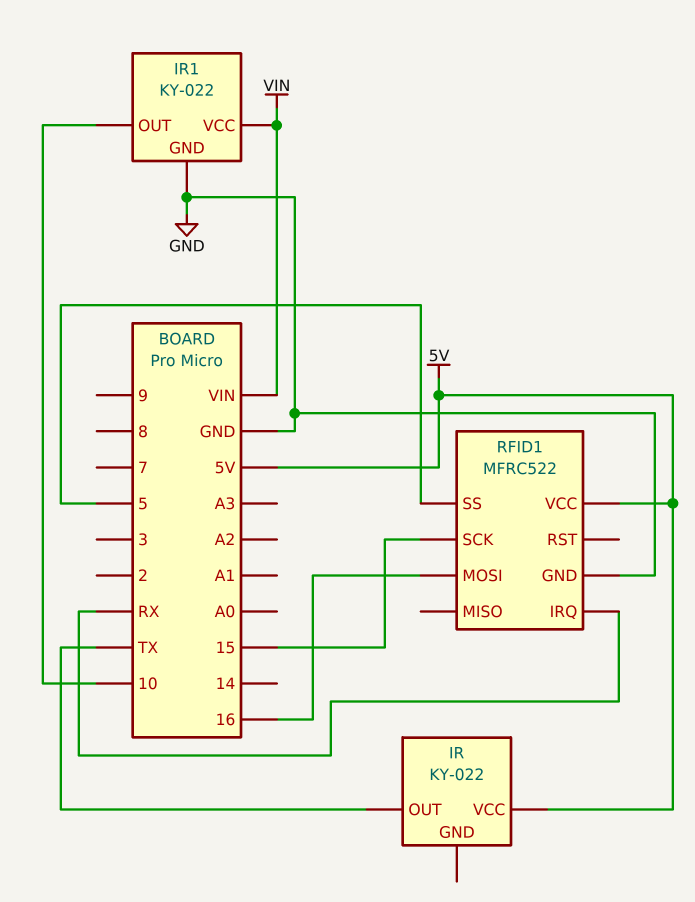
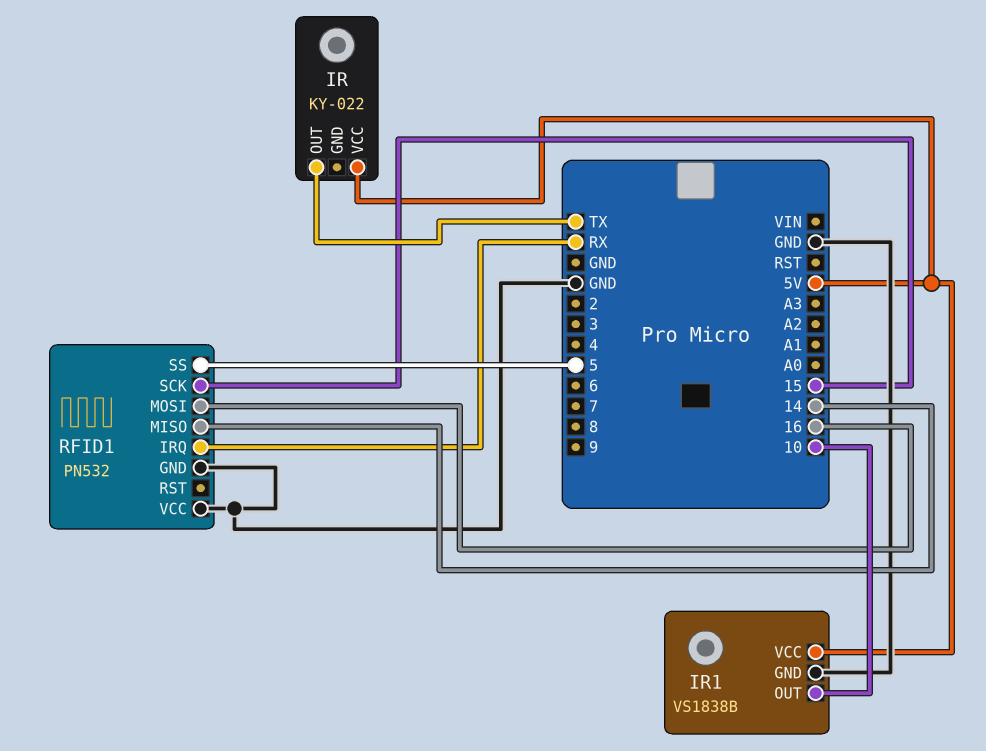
IR1: KY-022 -> VS1838B
IR1 pin VCC: VIN -> 5V
RFID1: MFRC522 -> PN532
RFID1 pin MISO: none -> 14
RFID1 pin VCC: 5V -> GND

